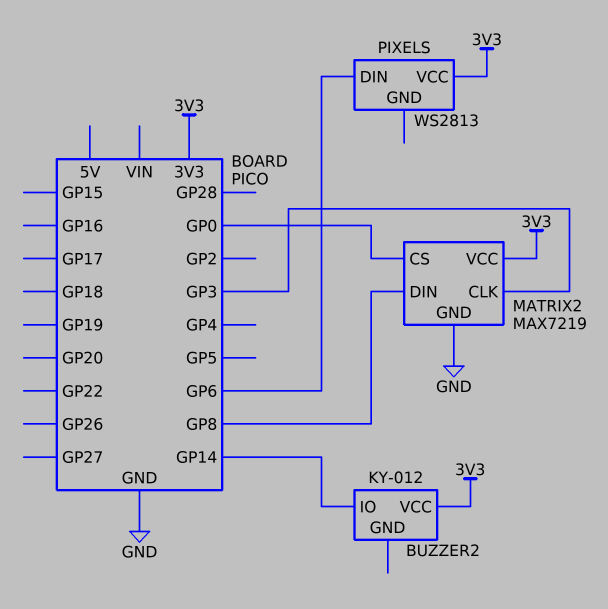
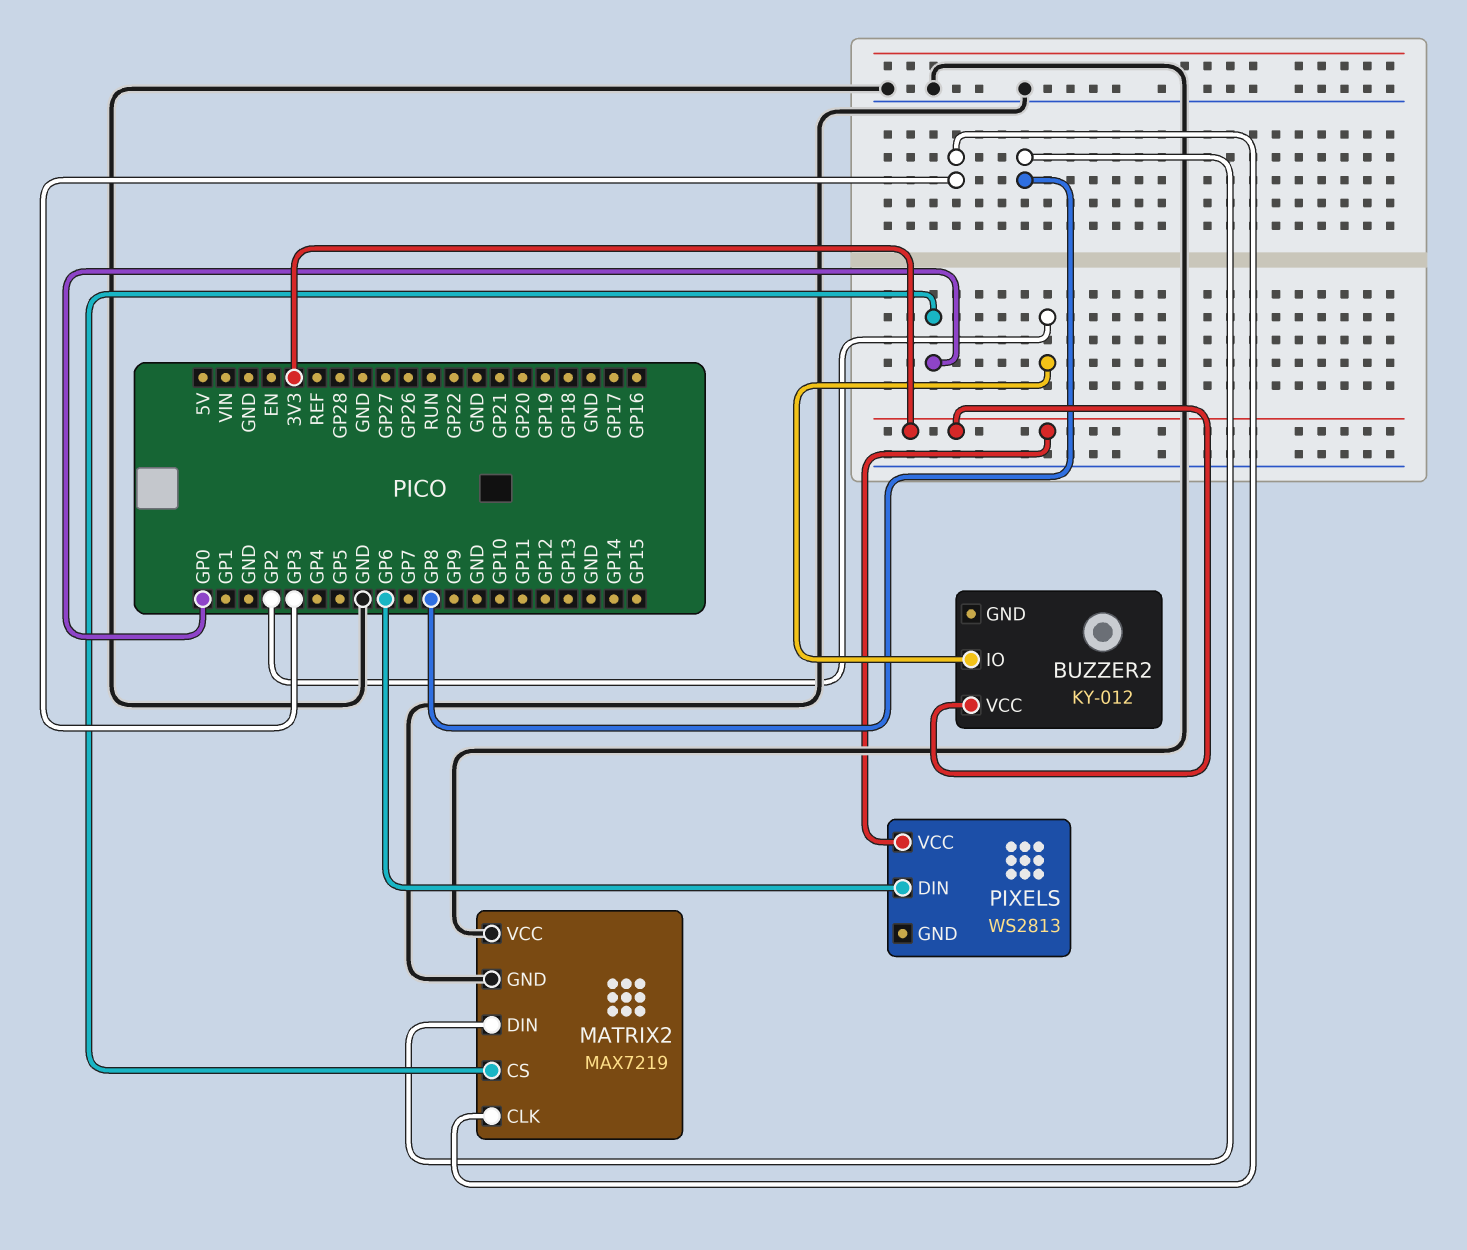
BUZZER2 pin IO: GP14 -> GP2
MATRIX2 pin VCC: 3V3 -> GND

